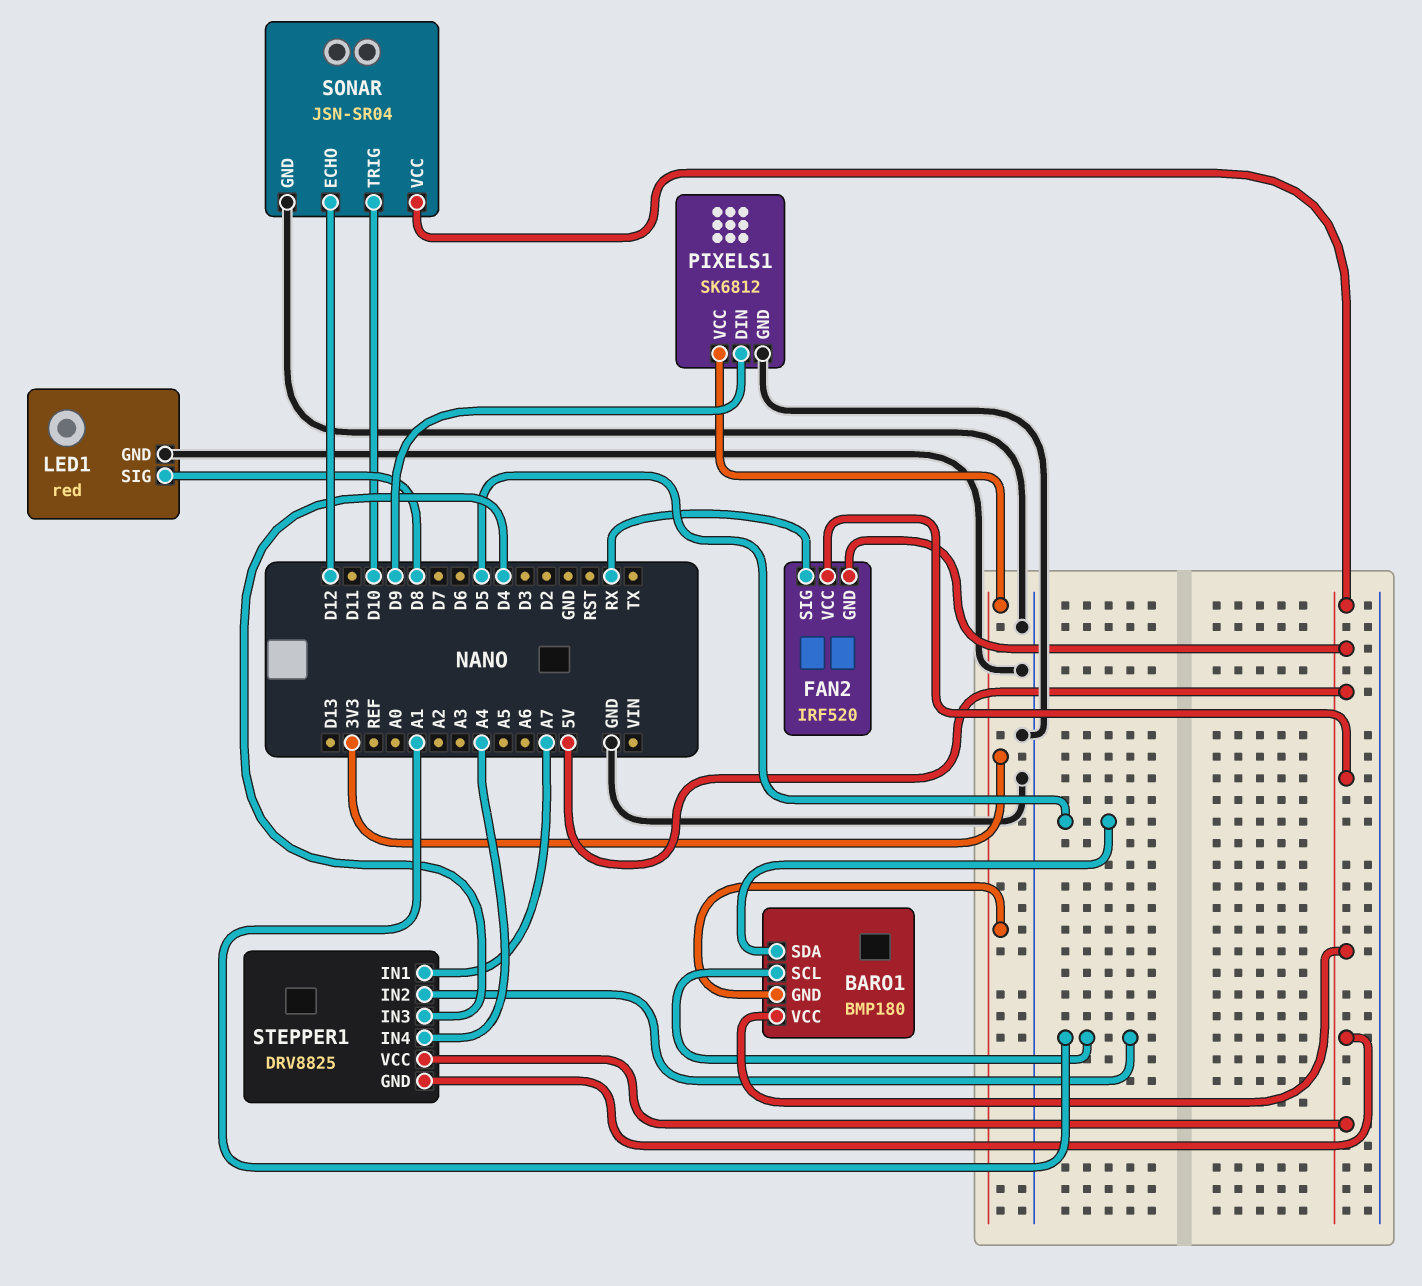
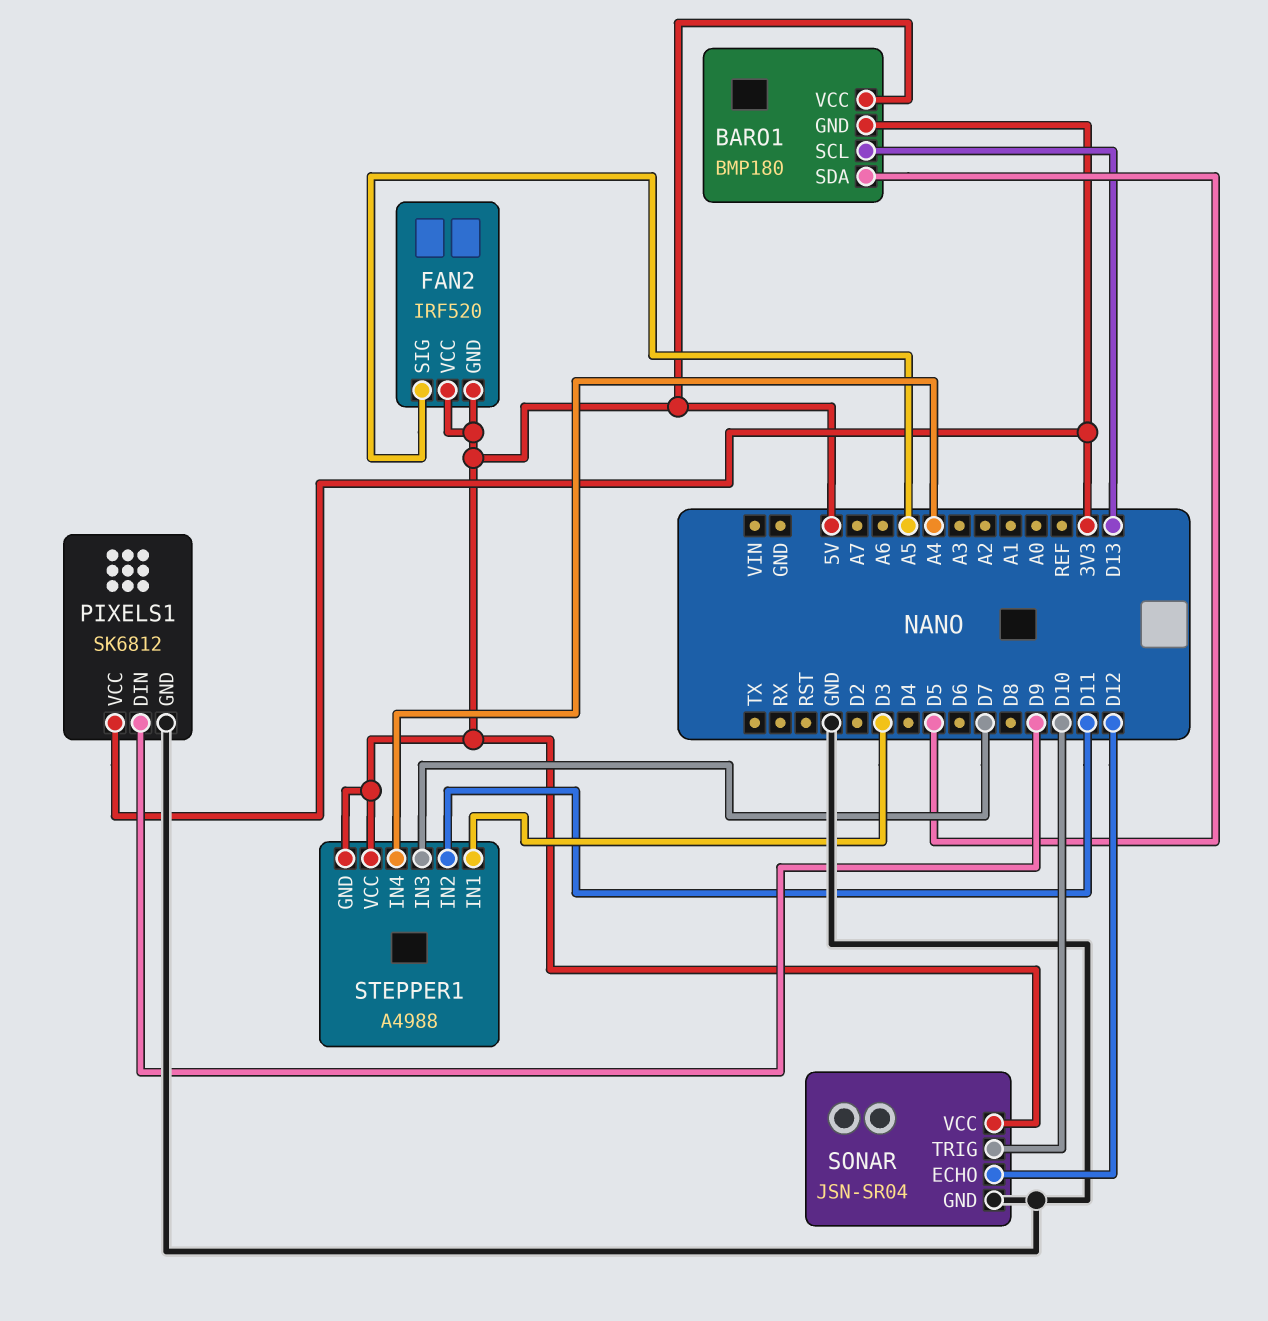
BARO1 pin SCL: A1 -> D13
FAN2 pin SIG: RX -> A5
LED1: red -> none
LED1 pin GND: GND -> none
LED1 pin SIG: D8 -> none
STEPPER1: DRV8825 -> A4988
STEPPER1 pin IN1: A7 -> D3
STEPPER1 pin IN2: A1 -> D11
STEPPER1 pin IN3: D4 -> D7

